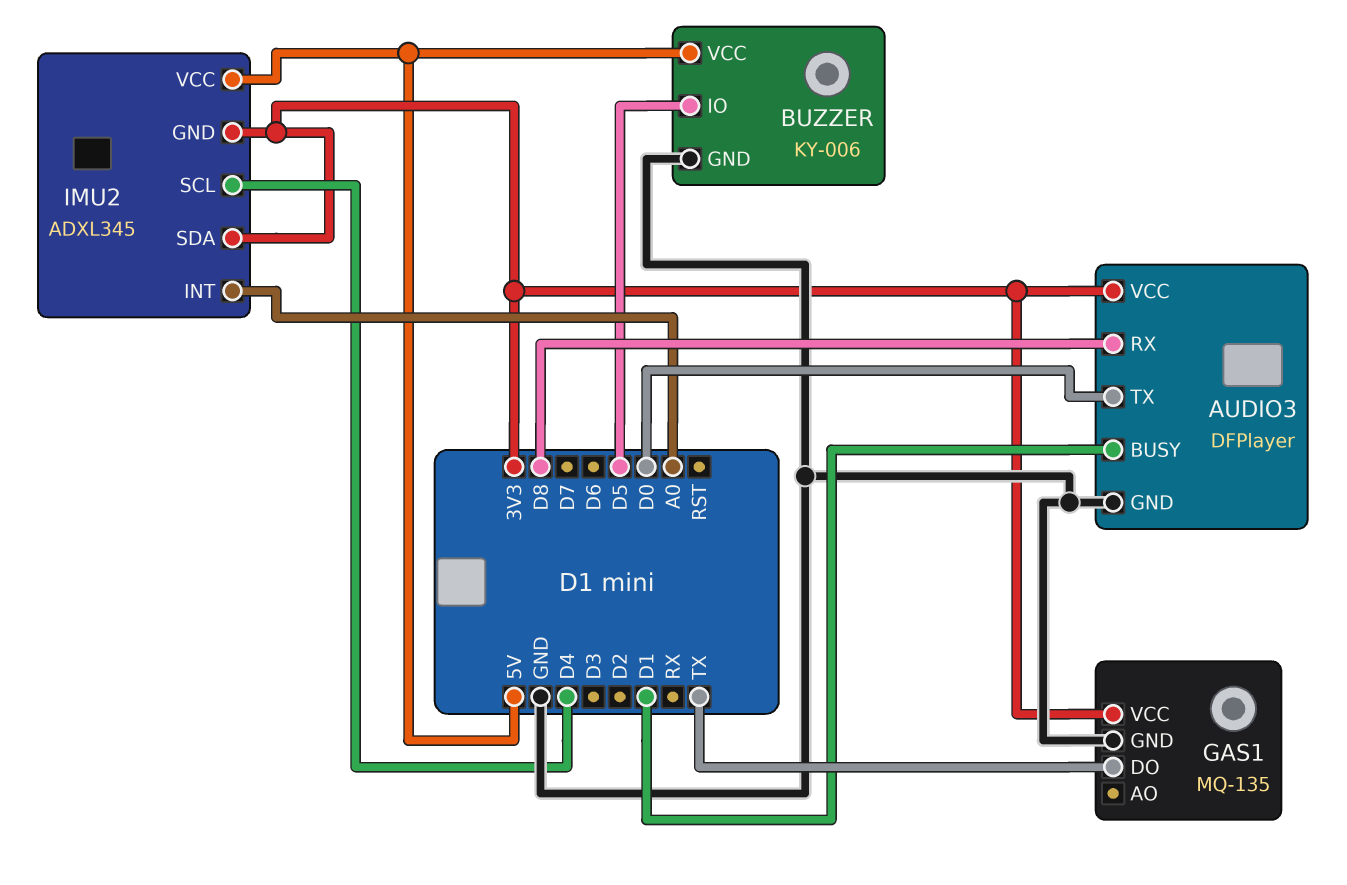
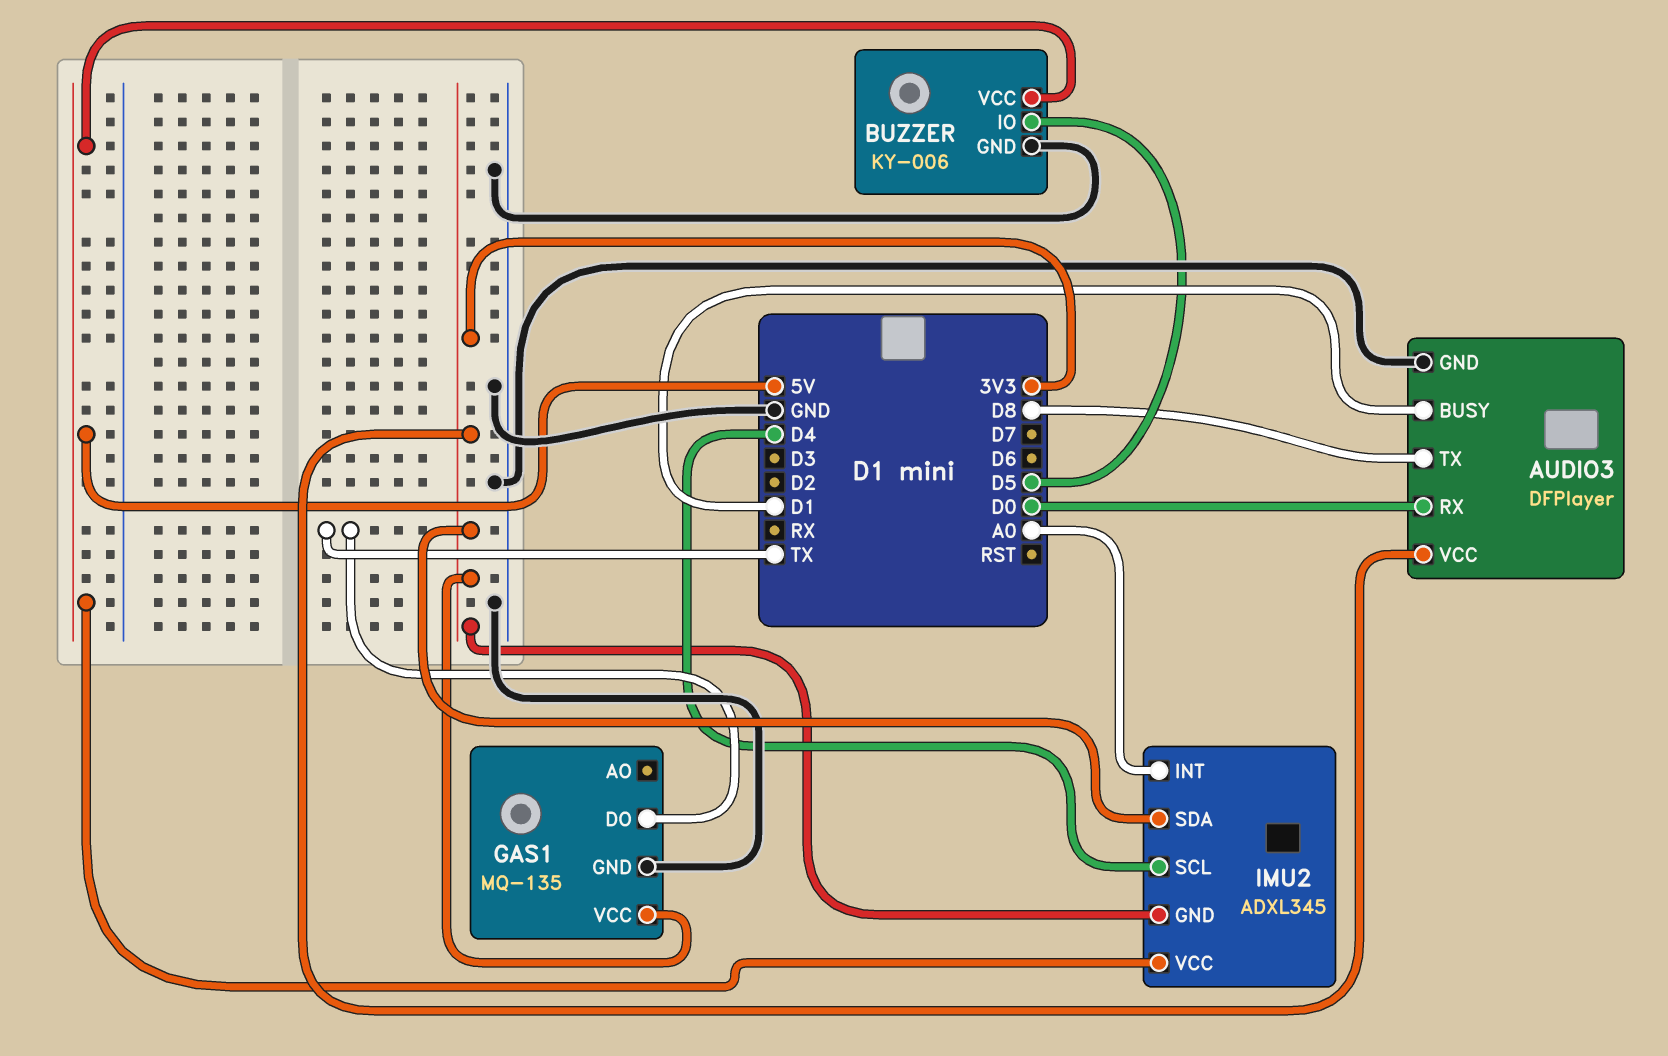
AUDIO3 pin RX: D8 -> D0
AUDIO3 pin TX: D0 -> D8

